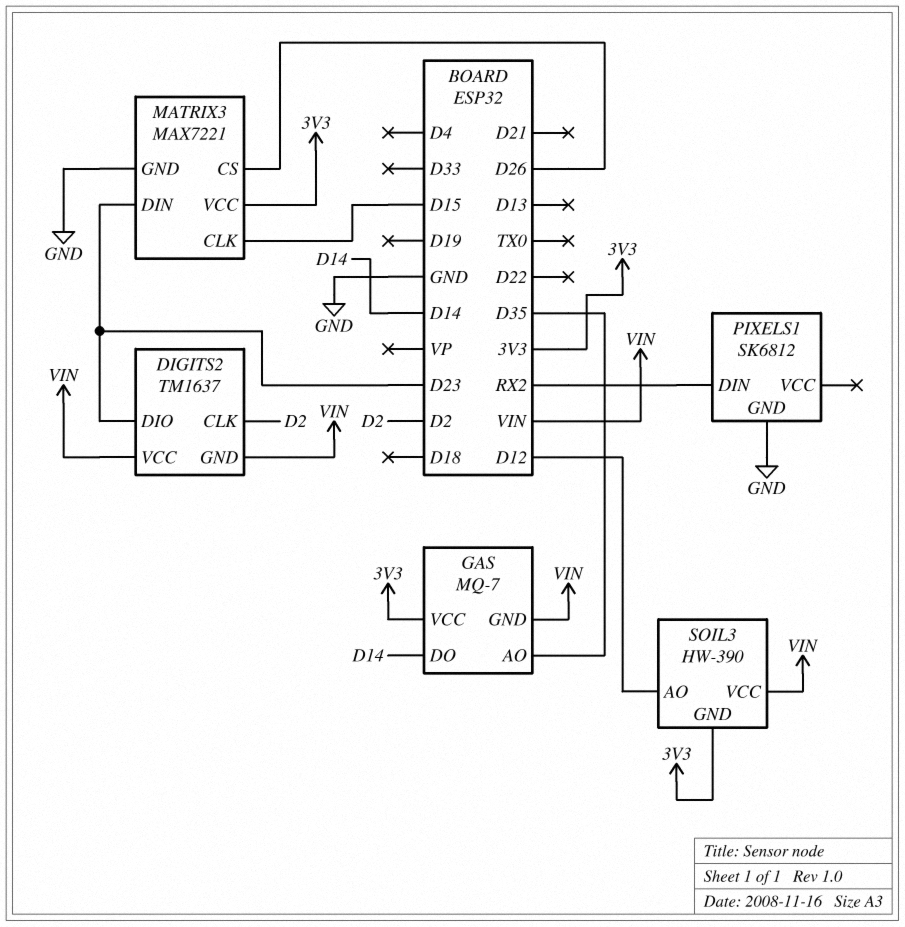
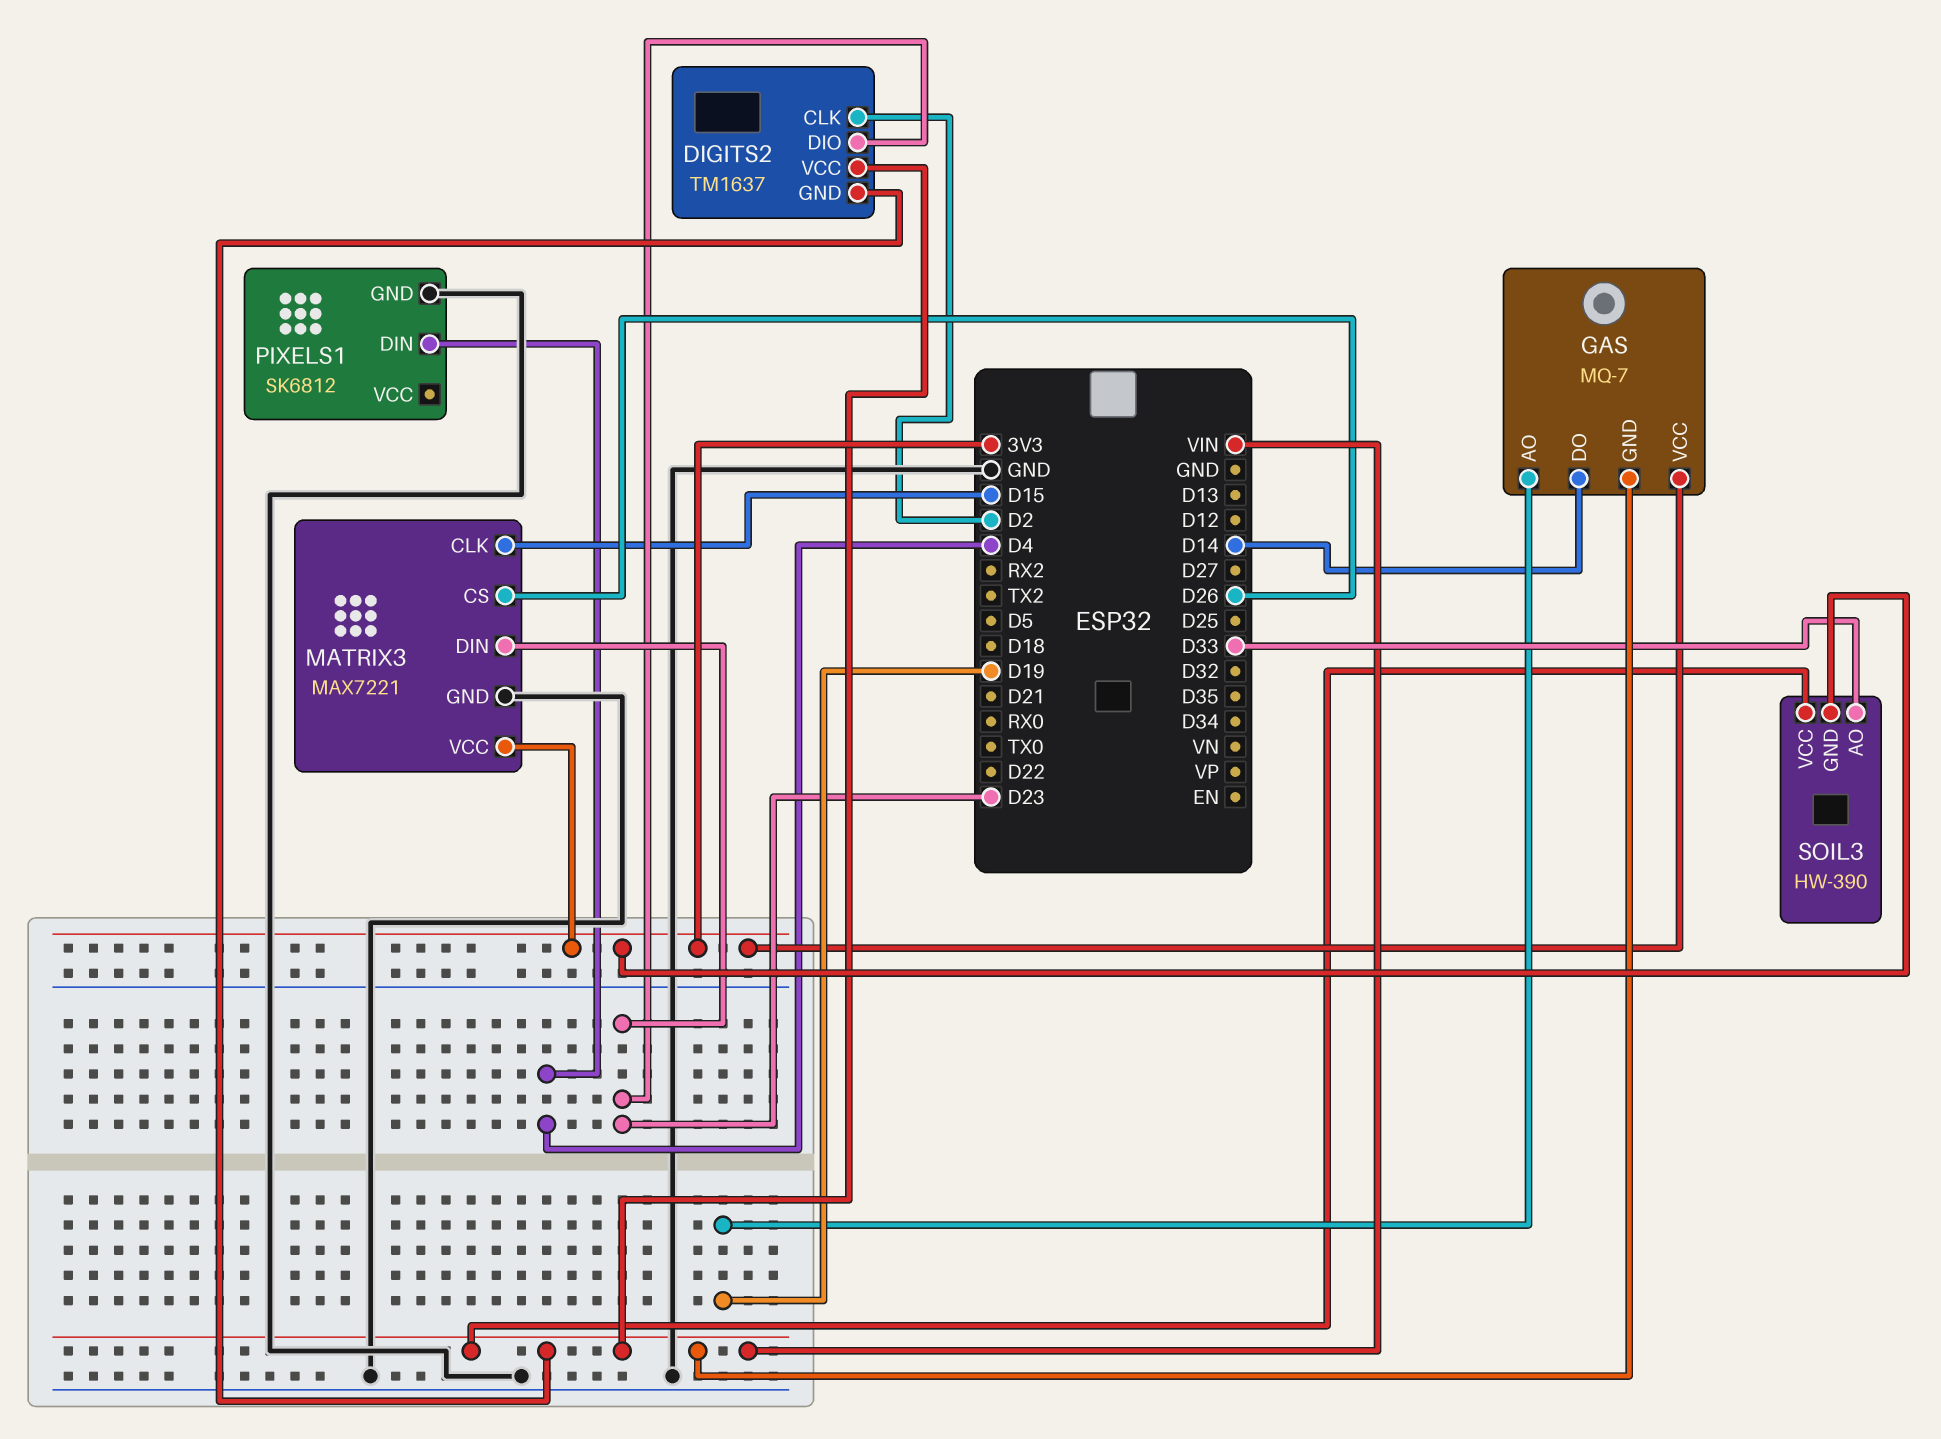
GAS pin AO: D35 -> D19
PIXELS1 pin DIN: RX2 -> D4
SOIL3 pin AO: D12 -> D33

